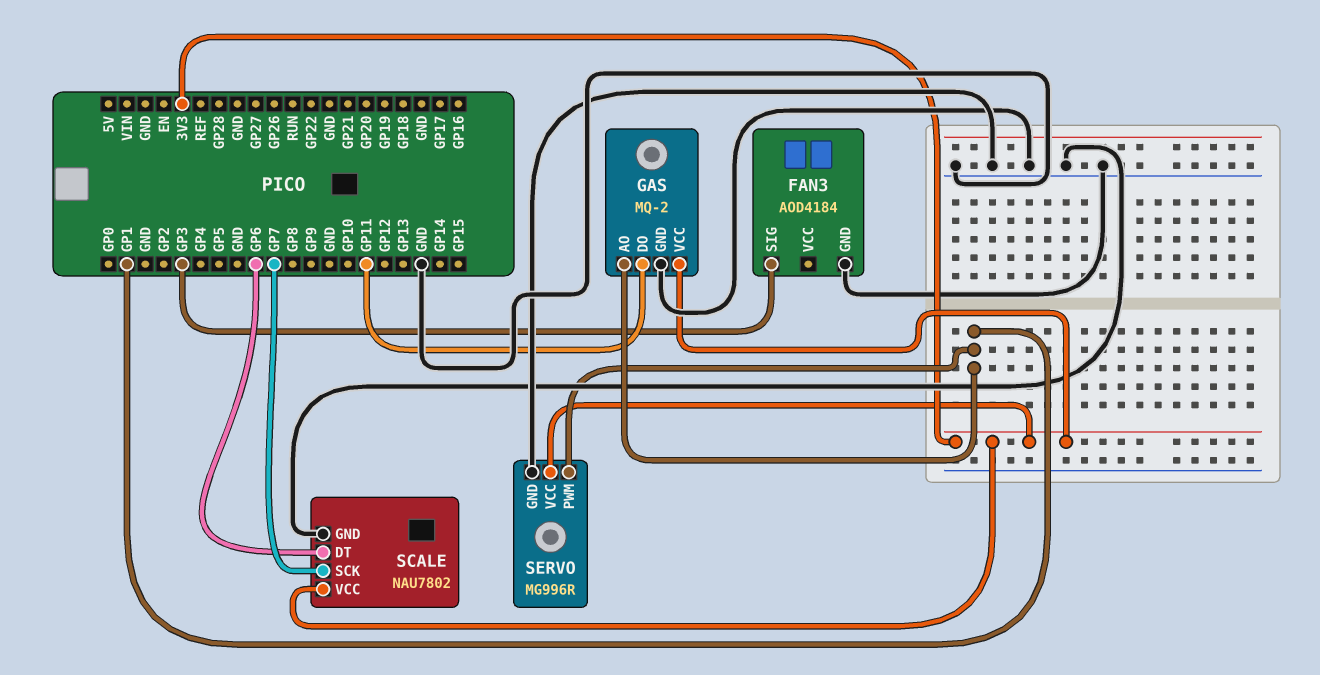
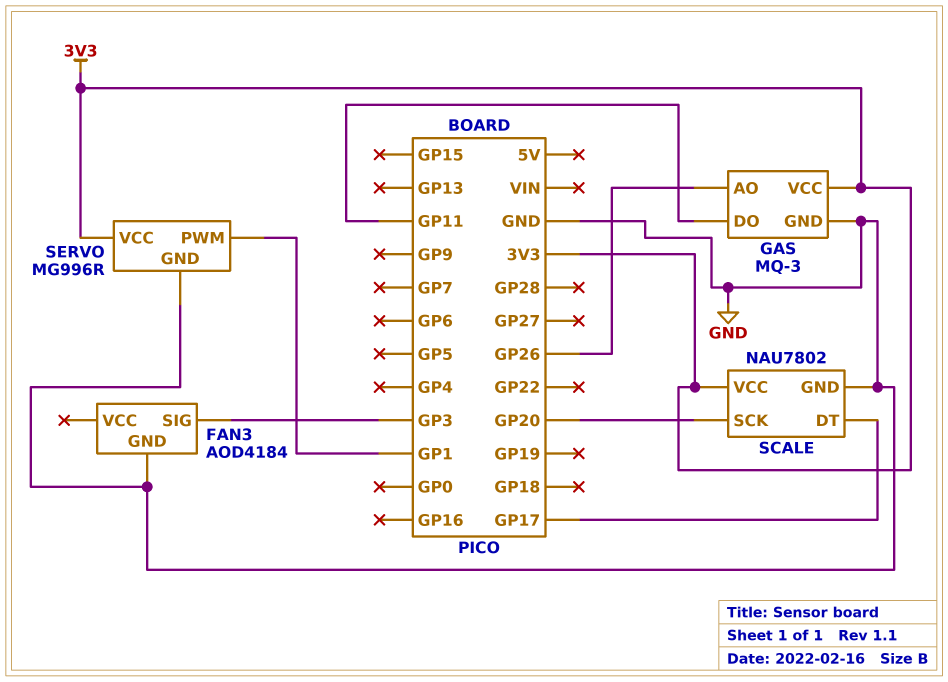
GAS: MQ-2 -> MQ-3
GAS pin AO: GP1 -> GP26
SCALE pin DT: GP6 -> GP17
SCALE pin SCK: GP7 -> GP20

